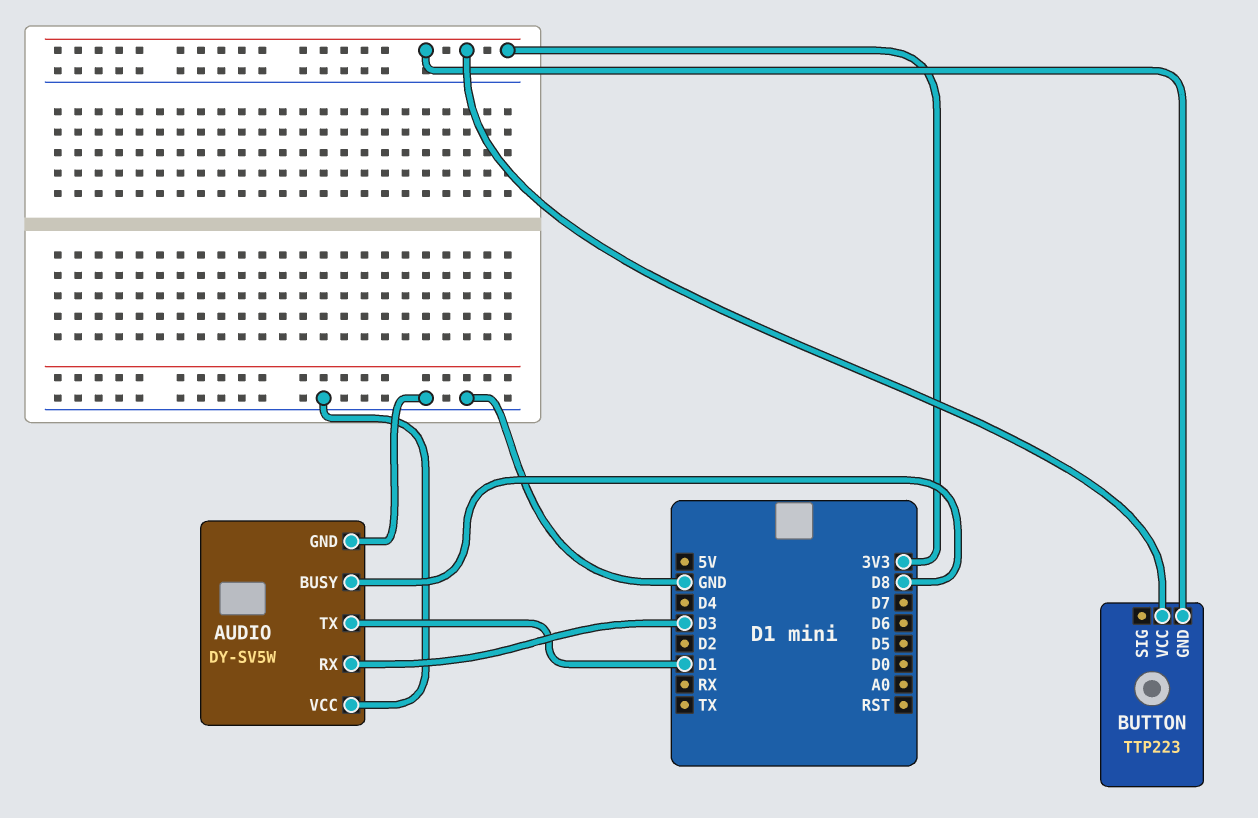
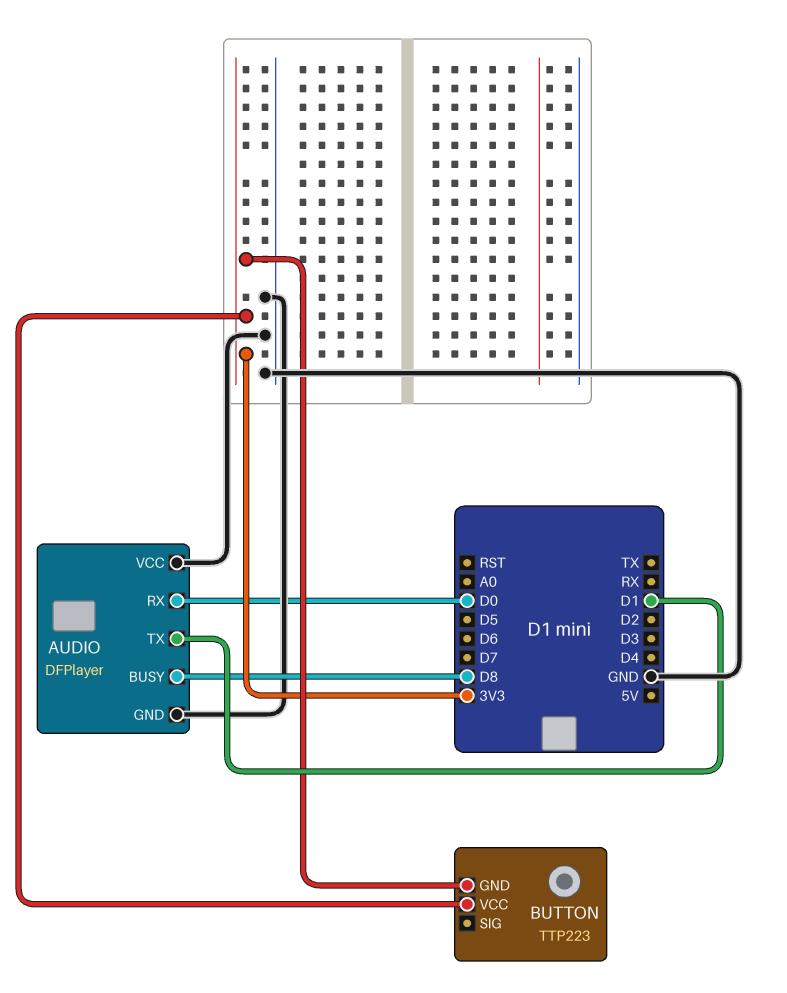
AUDIO: DY-SV5W -> DFPlayer
AUDIO pin RX: D3 -> D0

